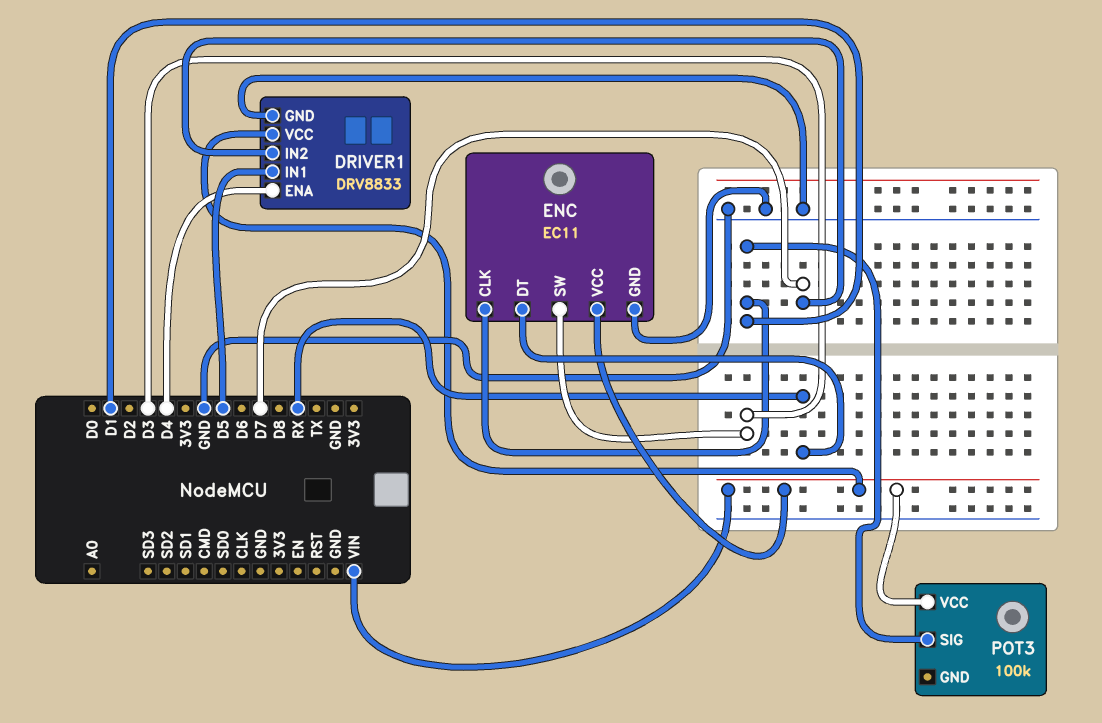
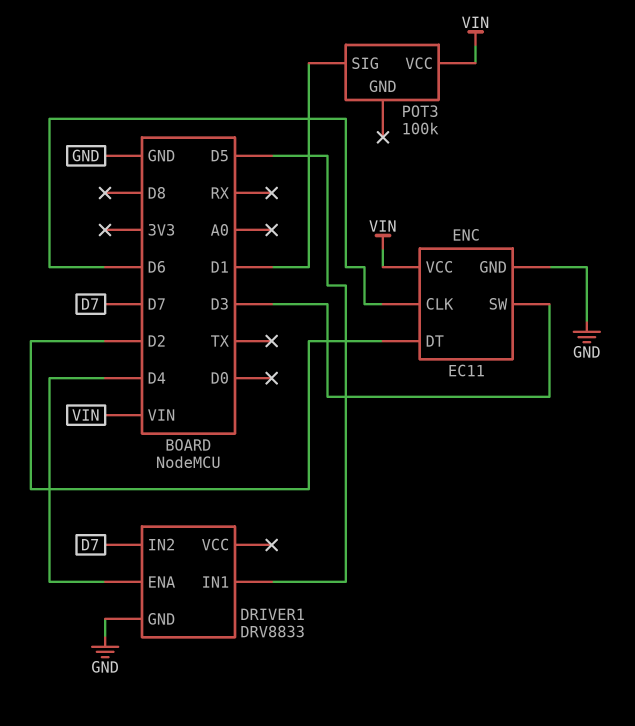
DRIVER1 pin VCC: VIN -> none
ENC pin CLK: D1 -> D6
ENC pin DT: RX -> D2

